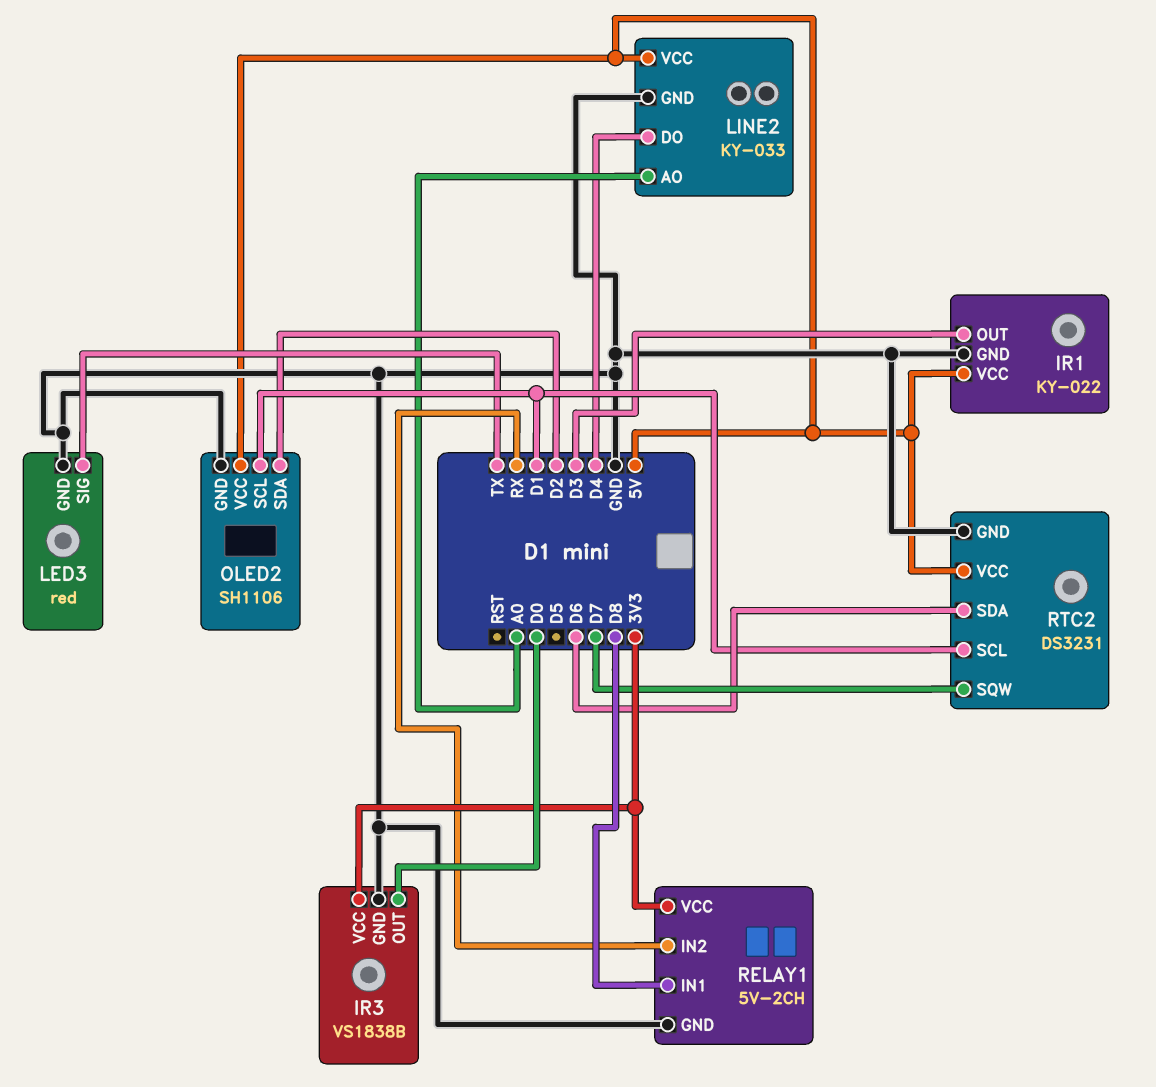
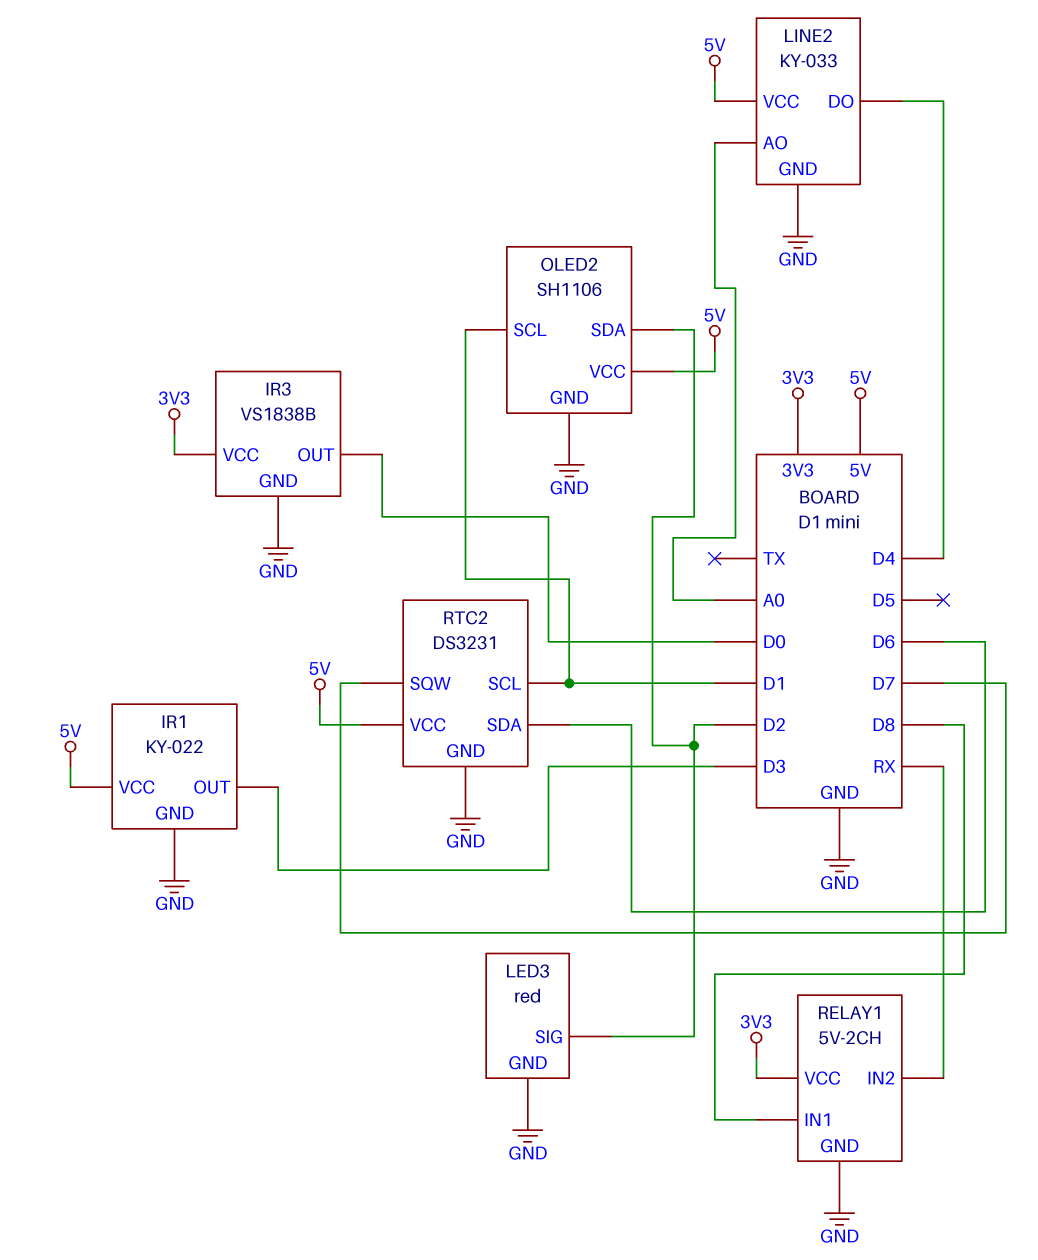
LED3 pin SIG: TX -> D2

